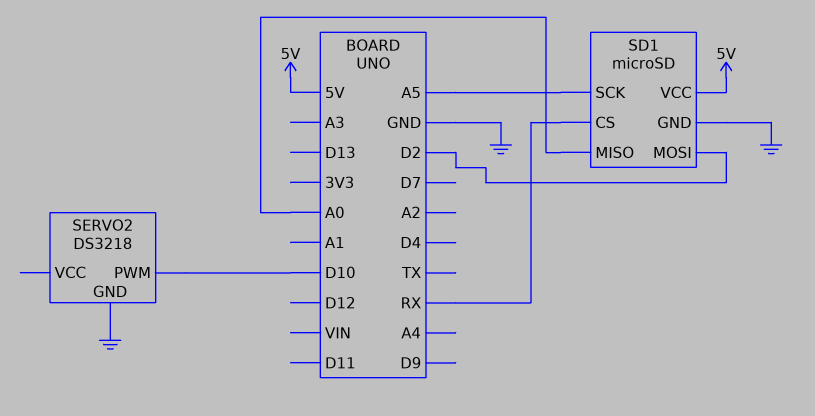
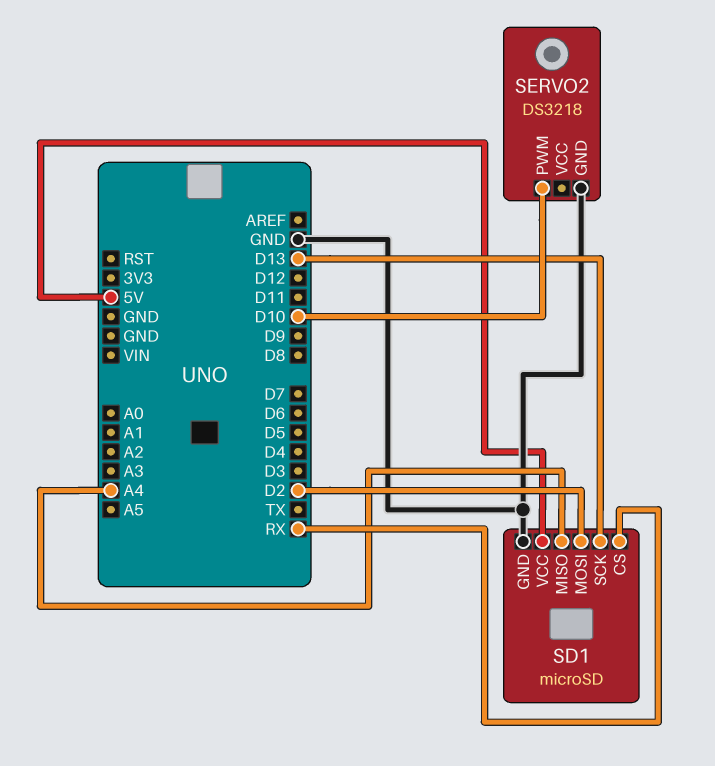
SD1 pin MISO: A0 -> A4
SD1 pin SCK: A5 -> D13

